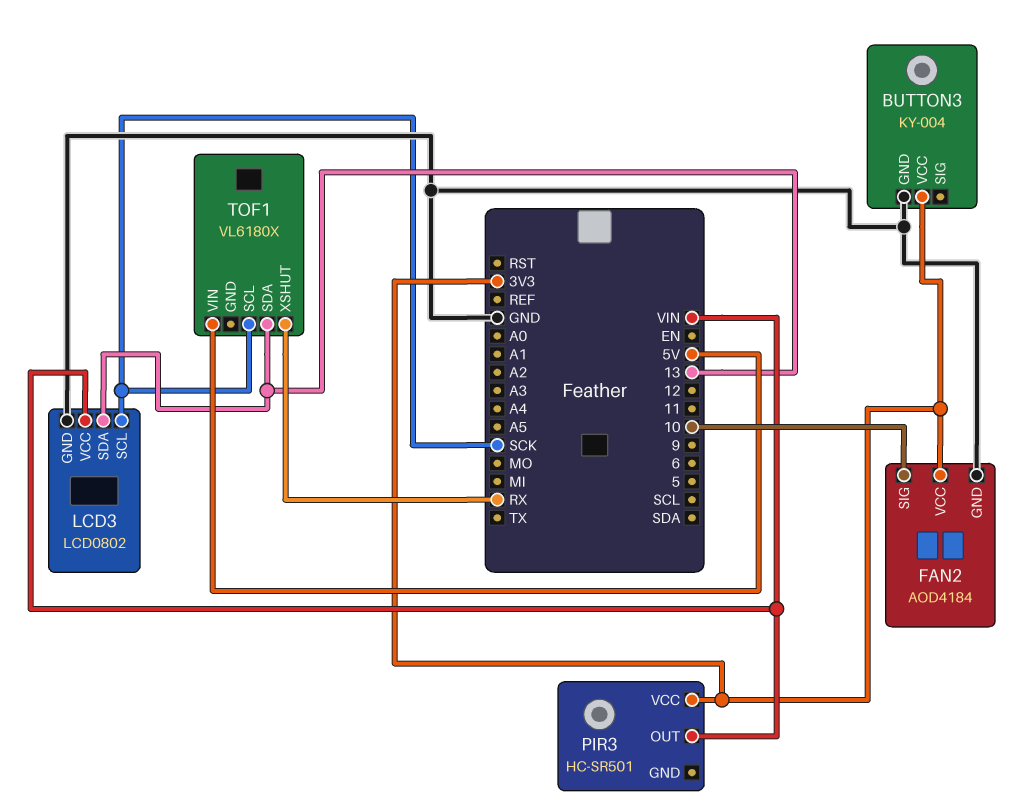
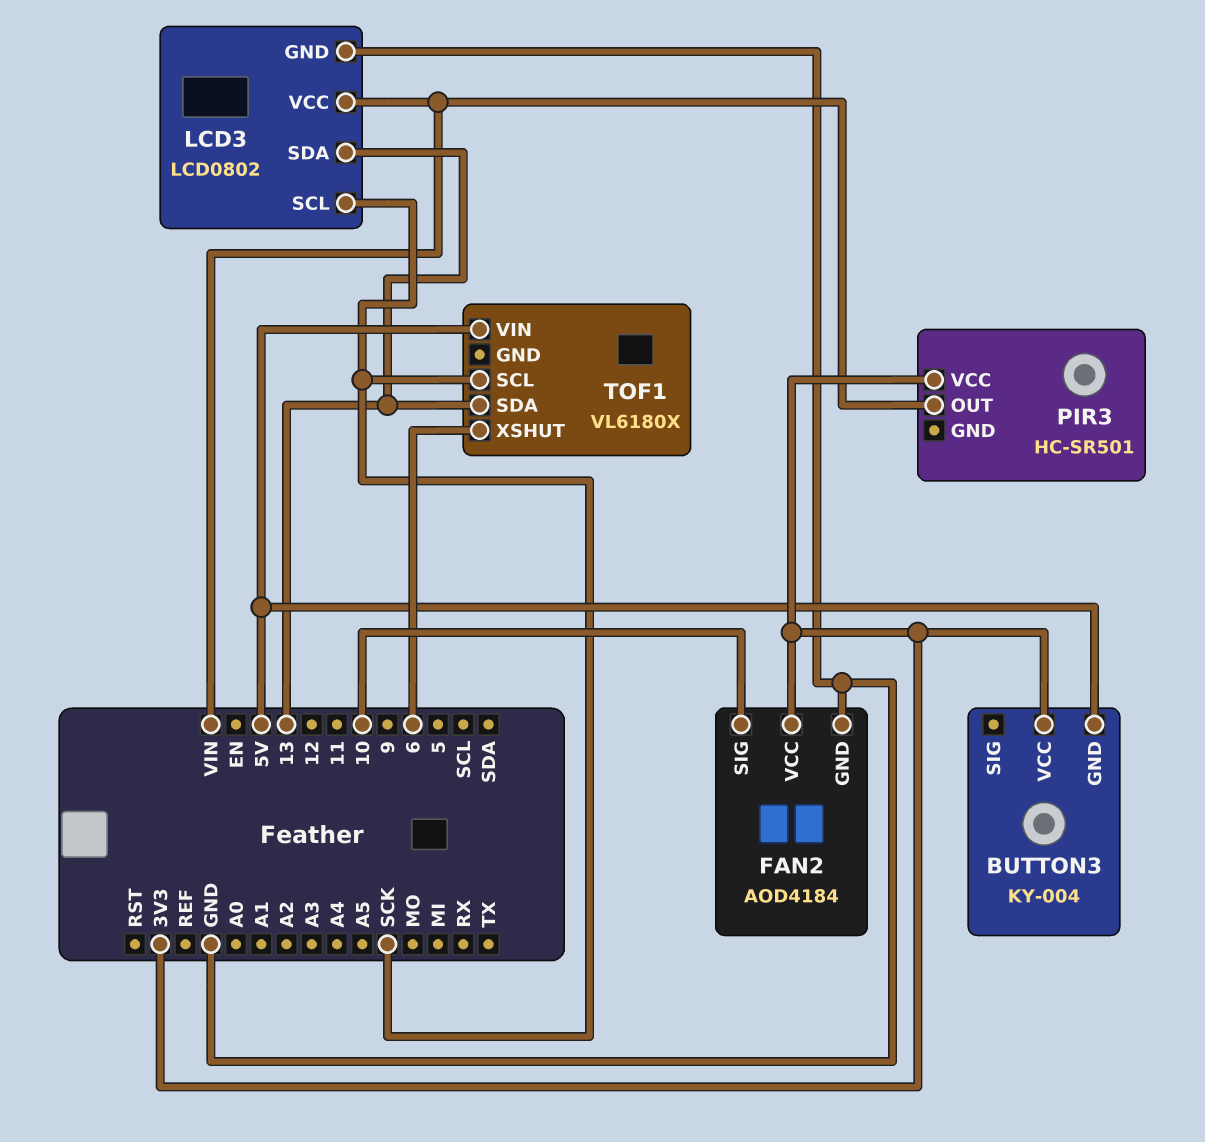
BUTTON3 pin GND: GND -> 5V
TOF1 pin XSHUT: RX -> 6

